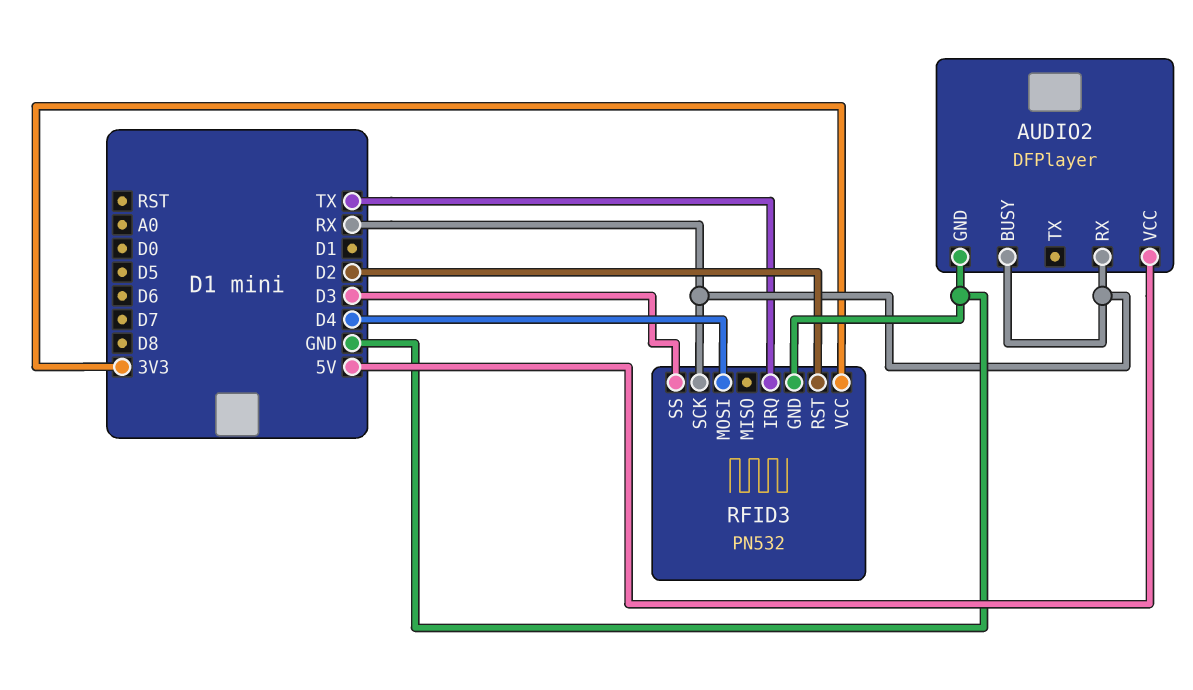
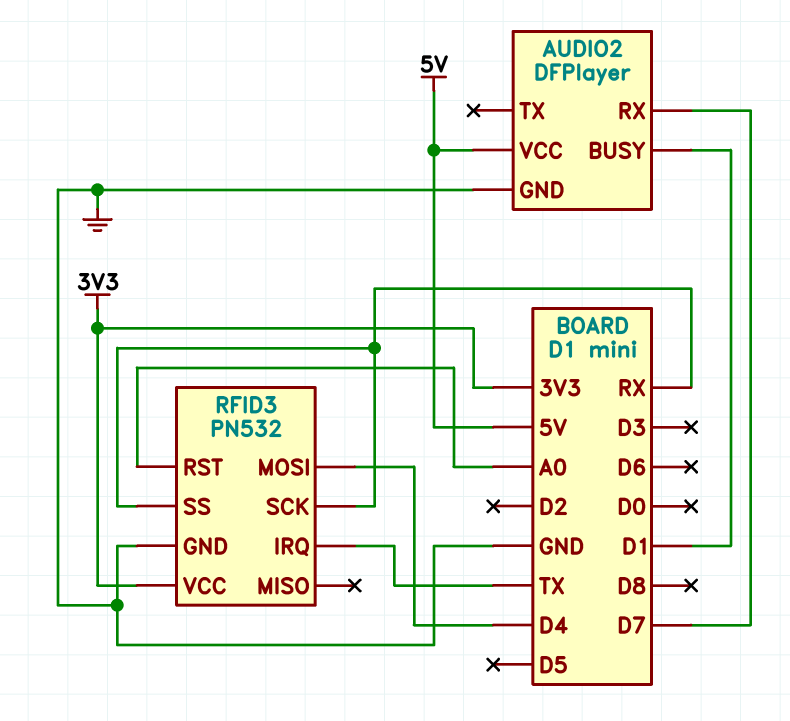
AUDIO2 pin BUSY: RX -> D1
AUDIO2 pin RX: RX -> D7
RFID3 pin RST: D2 -> A0
RFID3 pin SS: D3 -> RX

